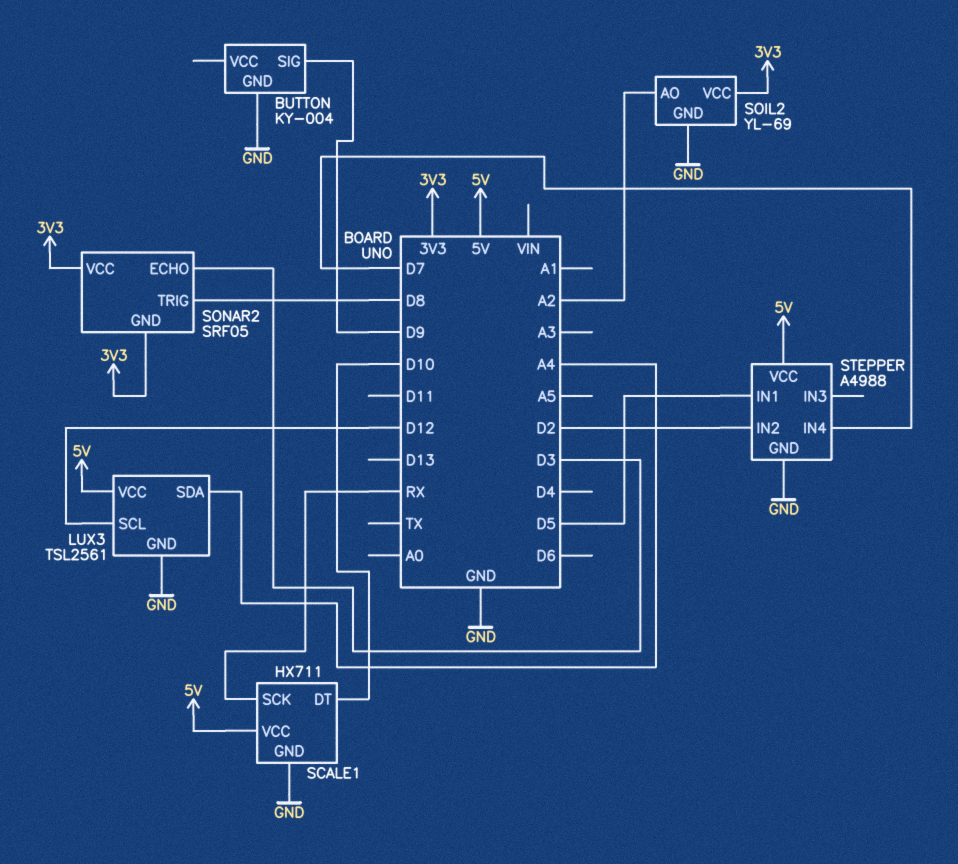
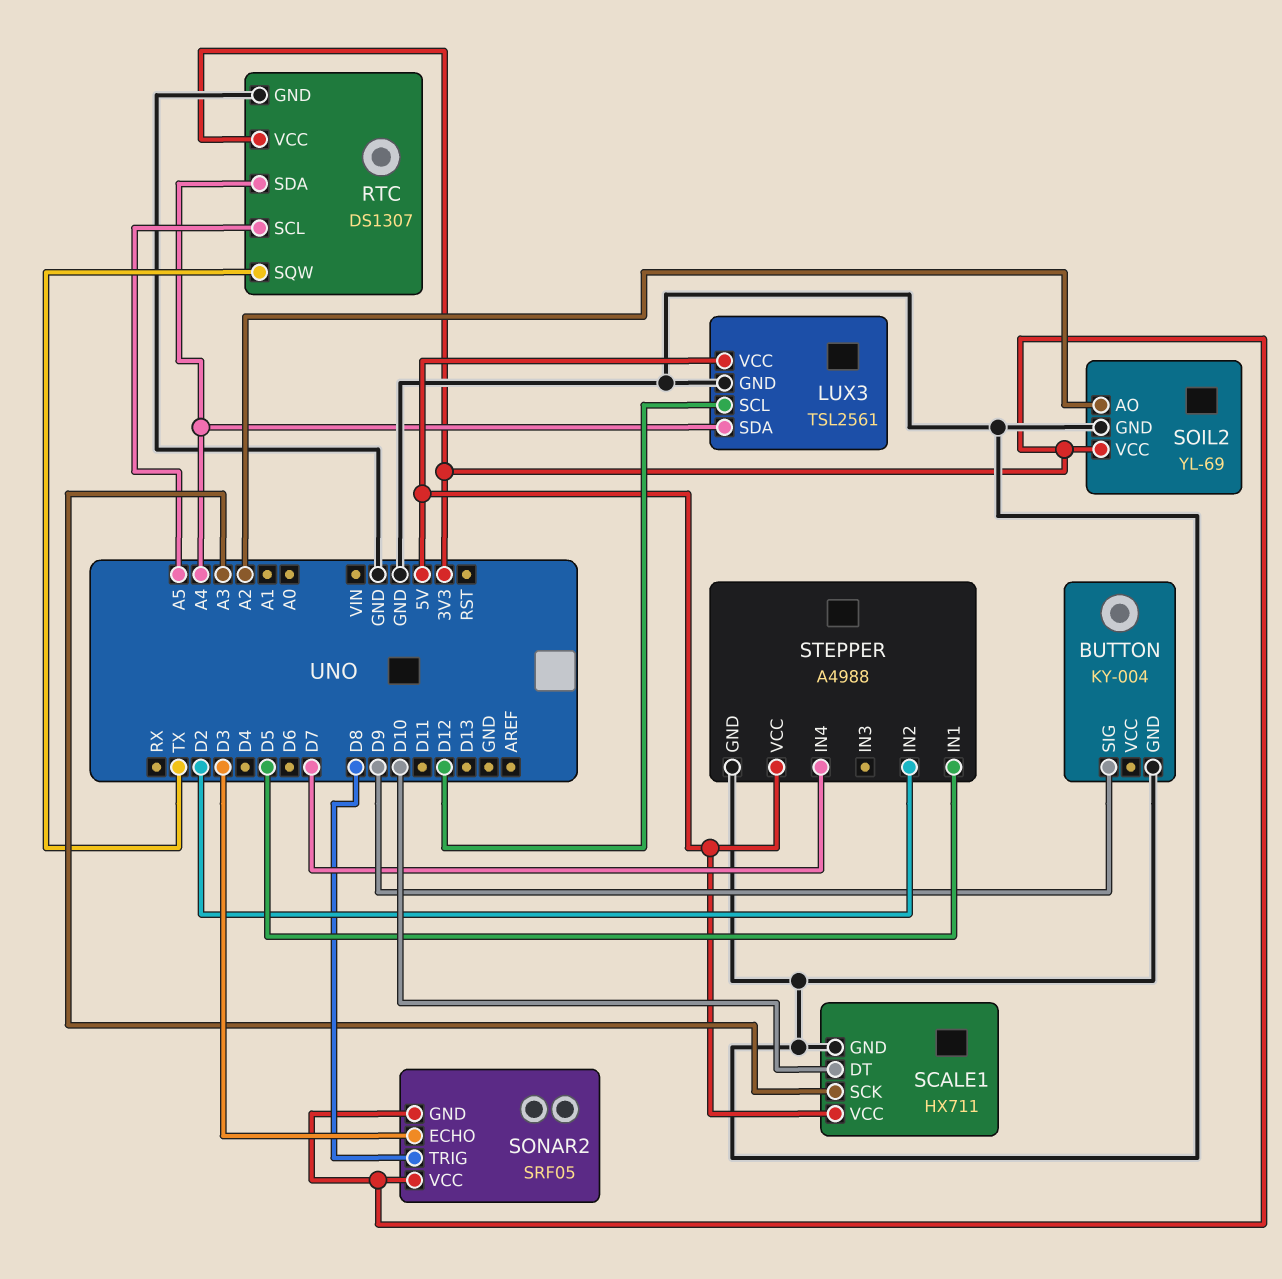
RTC: none -> DS1307
RTC pin GND: none -> GND
RTC pin SCL: none -> A5
RTC pin SDA: none -> A4
RTC pin SQW: none -> TX
RTC pin VCC: none -> 3V3
SCALE1 pin SCK: RX -> A3

